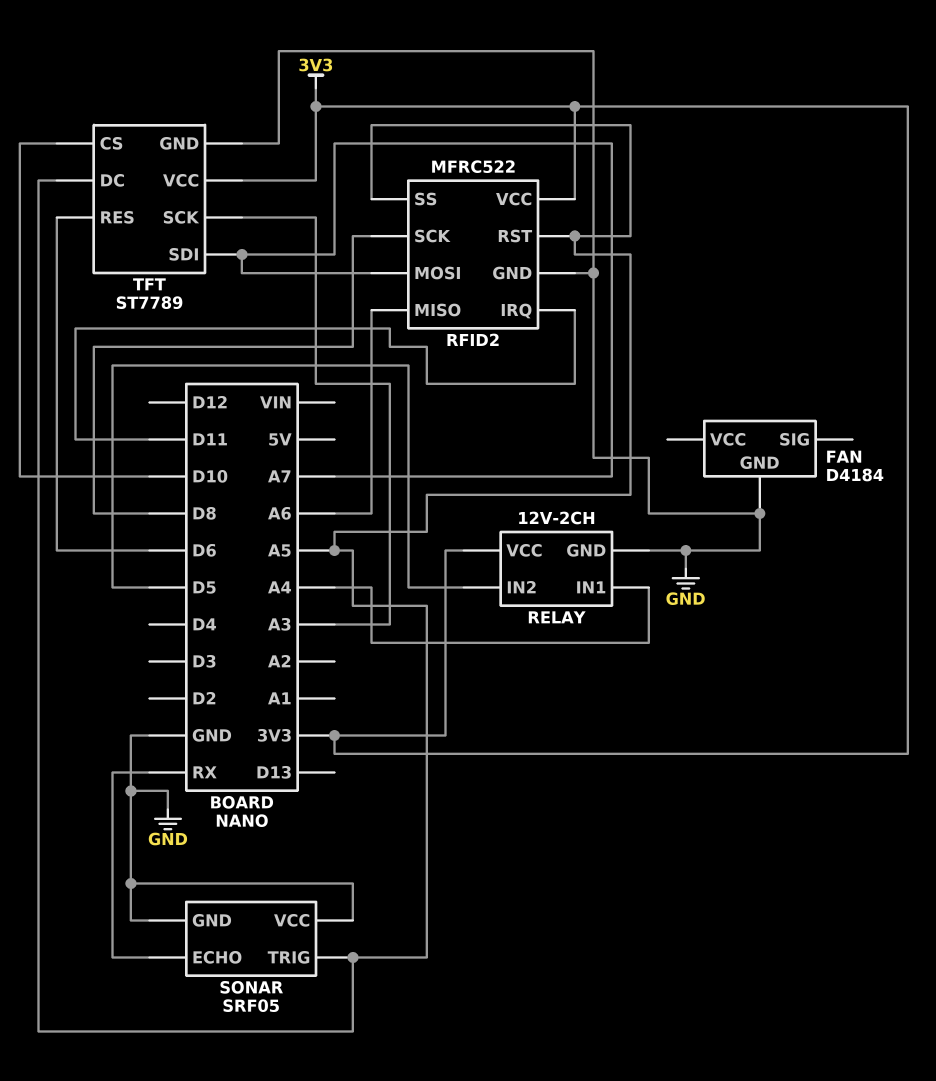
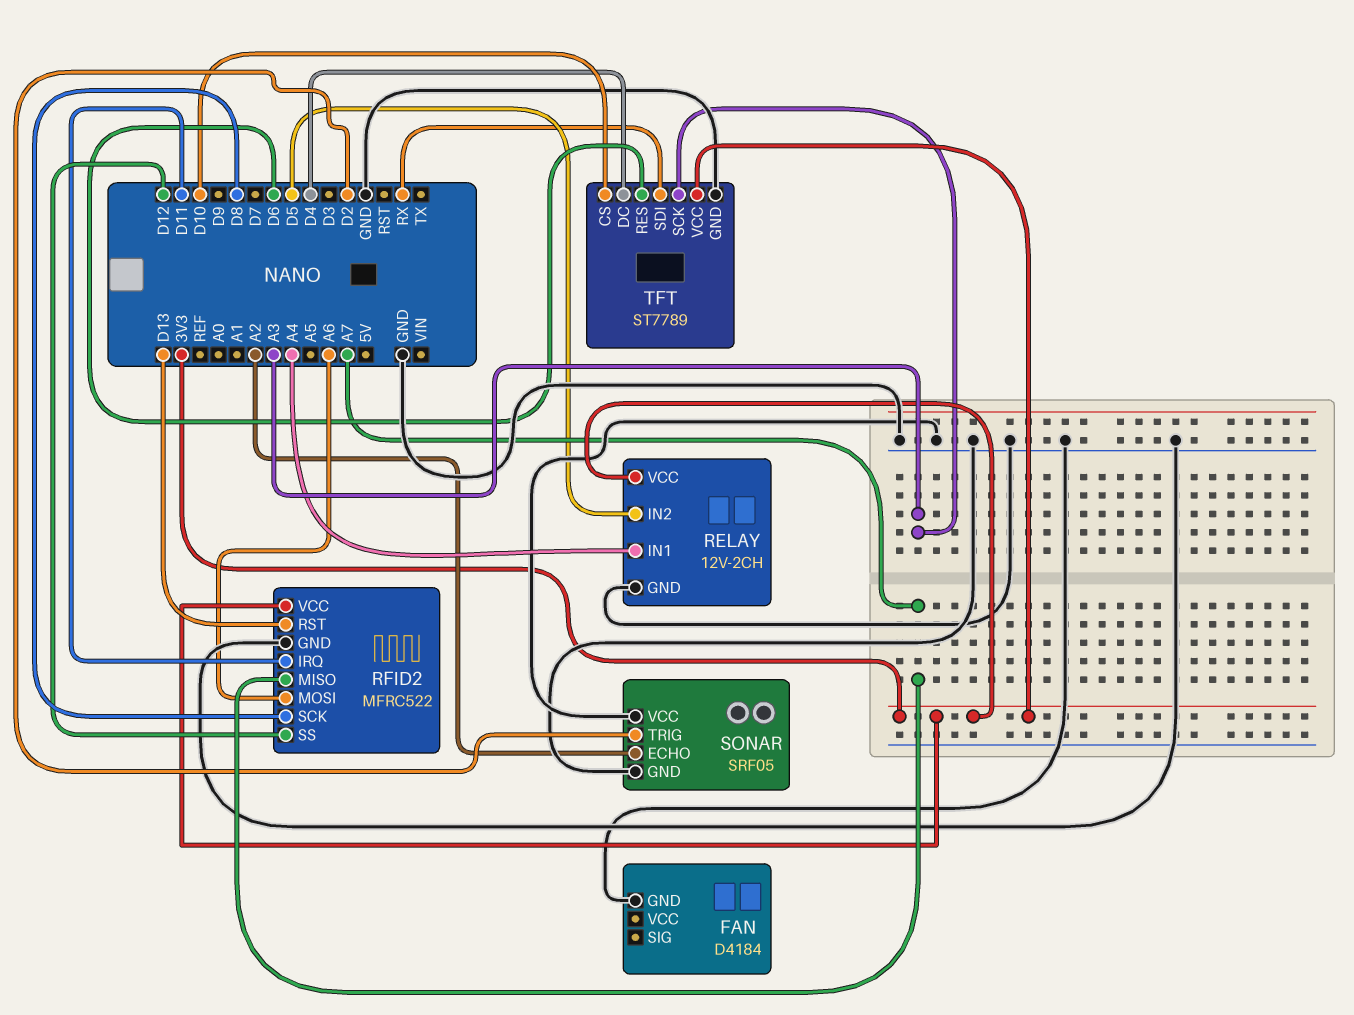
RFID2 pin MISO: A6 -> A7
RFID2 pin MOSI: A7 -> A6
RFID2 pin RST: A5 -> D13
RFID2 pin SS: A5 -> D12
SONAR pin ECHO: RX -> A2
SONAR pin TRIG: A5 -> D2
TFT pin DC: A5 -> D4
TFT pin SDI: A7 -> RX

